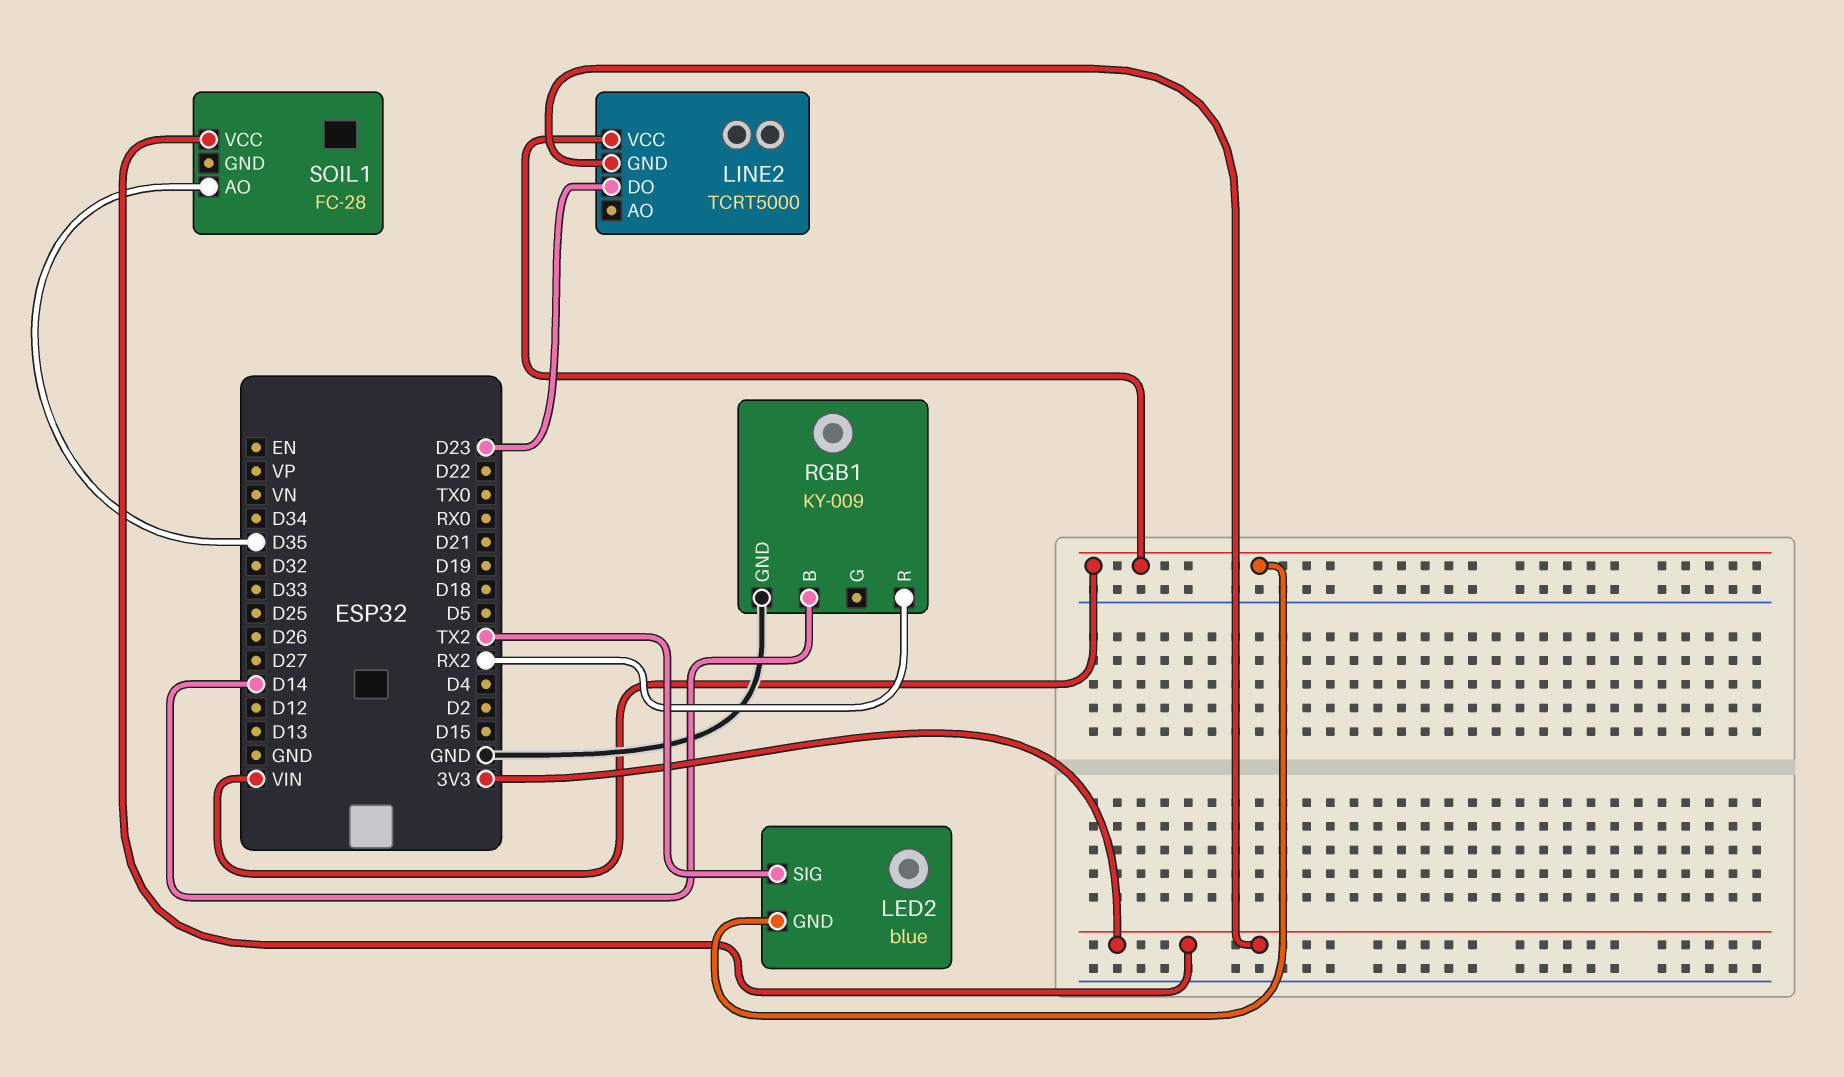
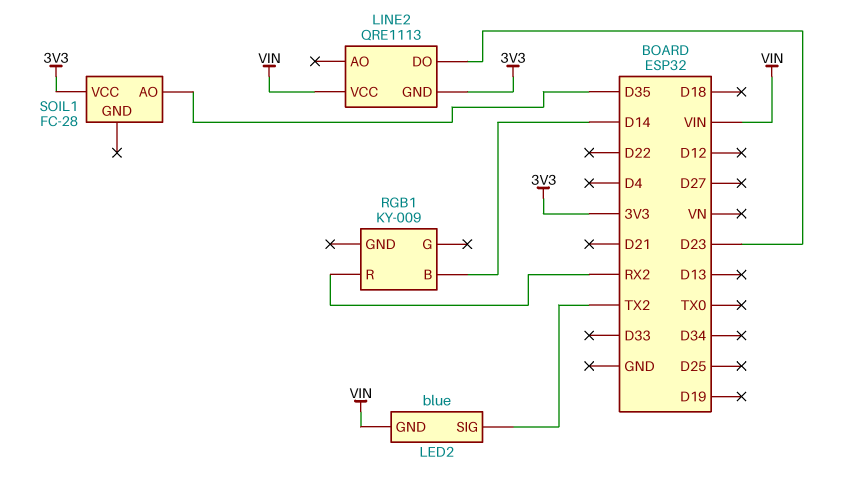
LINE2: TCRT5000 -> QRE1113
RGB1 pin GND: GND -> none

